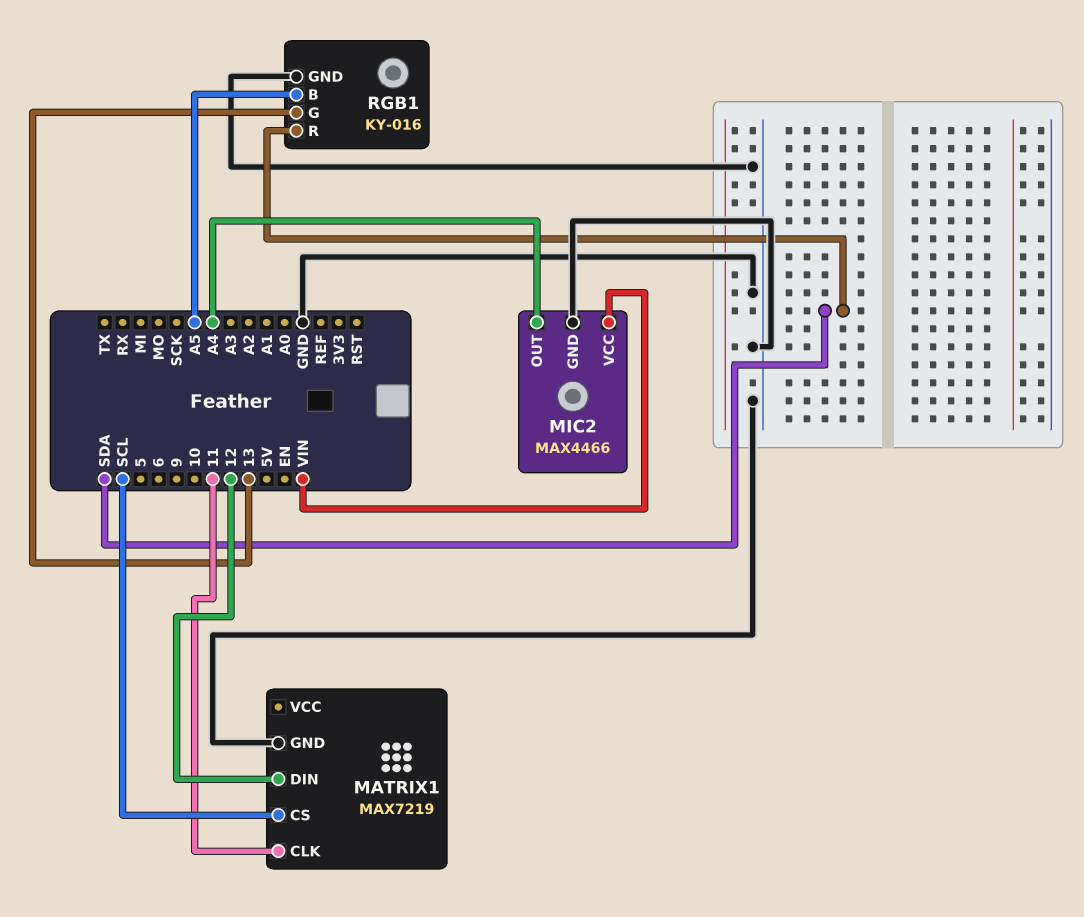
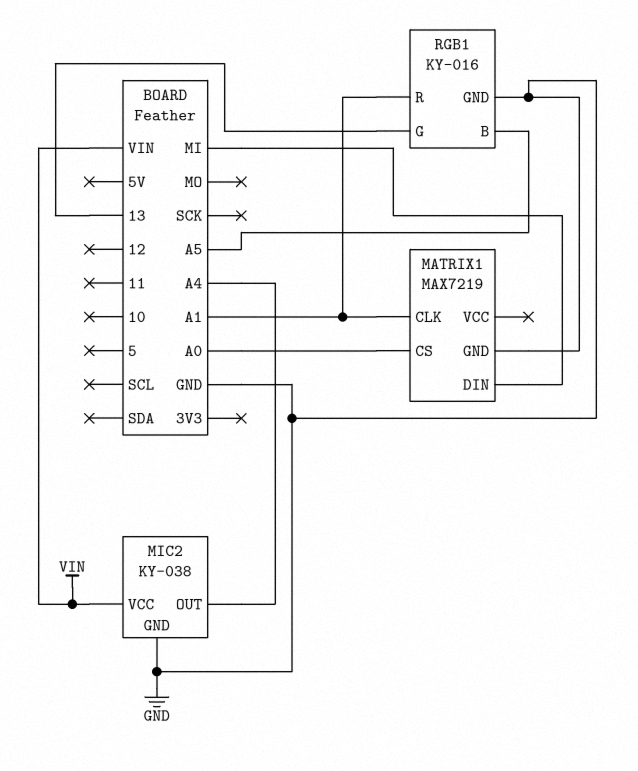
MATRIX1 pin CLK: 11 -> A1
MATRIX1 pin CS: SCL -> A0
MATRIX1 pin DIN: 12 -> MI
MIC2: MAX4466 -> KY-038
RGB1 pin R: SDA -> A1

